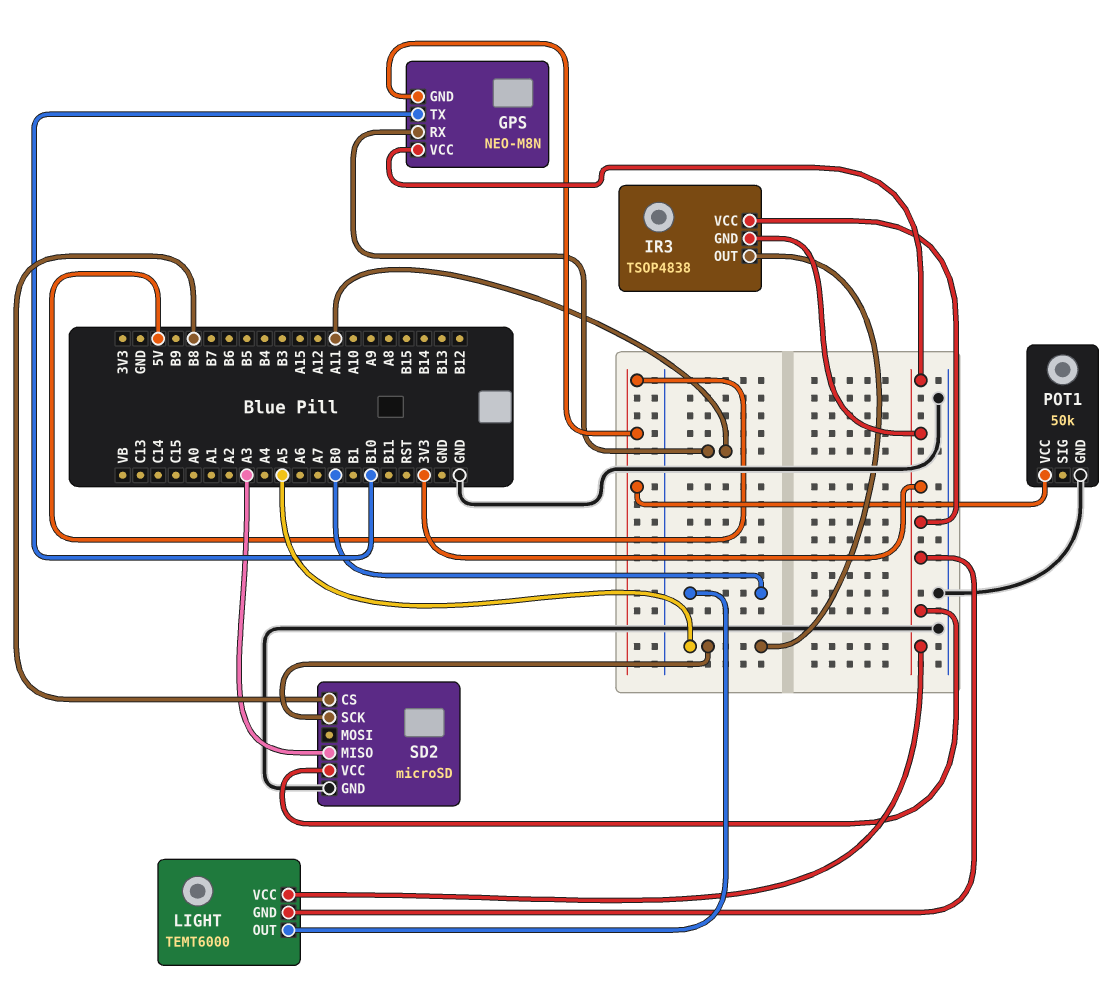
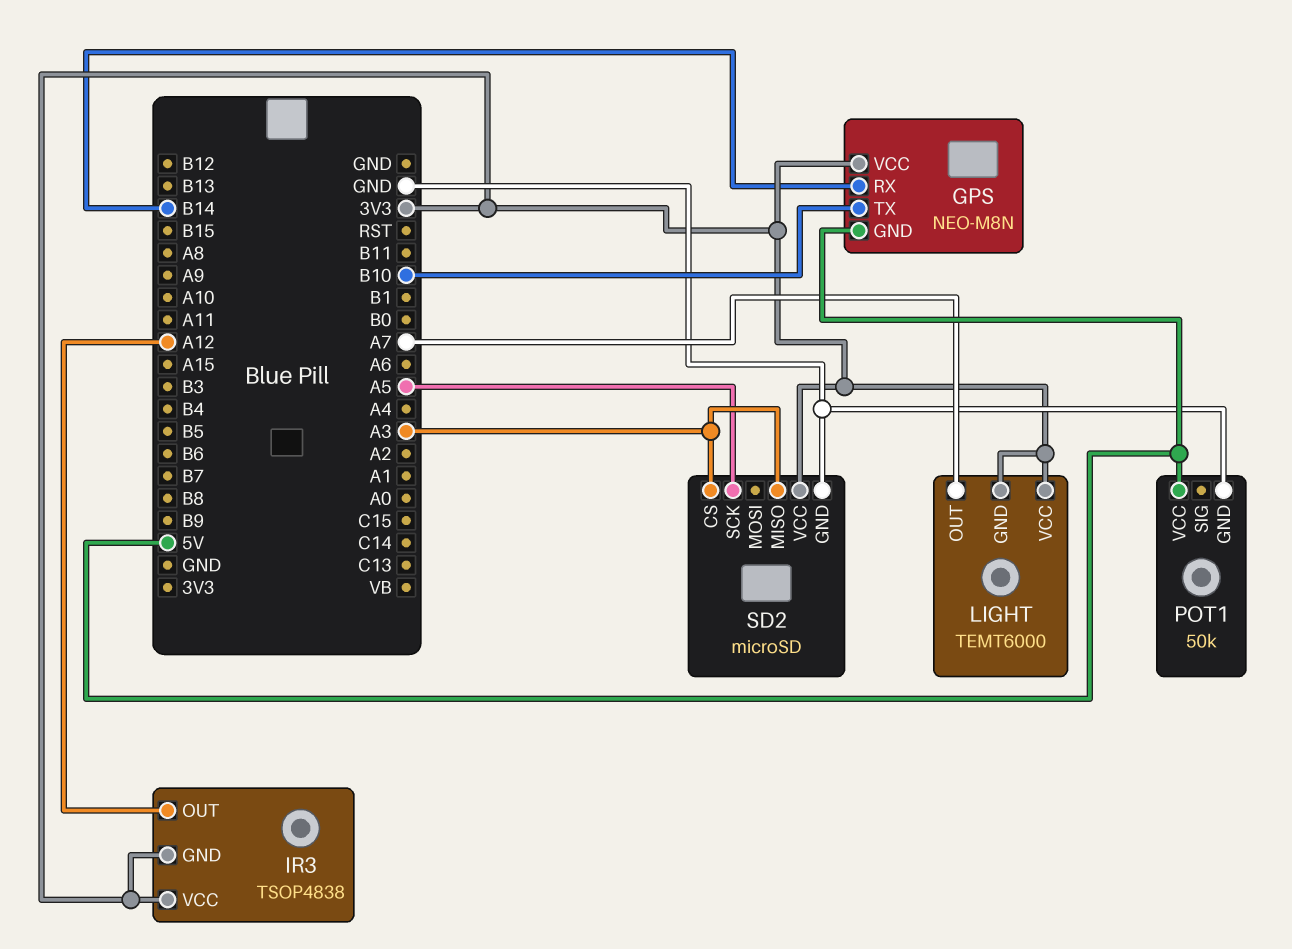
GPS pin RX: A11 -> B14
IR3 pin OUT: A5 -> A12
LIGHT pin OUT: B0 -> A7
SD2 pin CS: B8 -> A3

